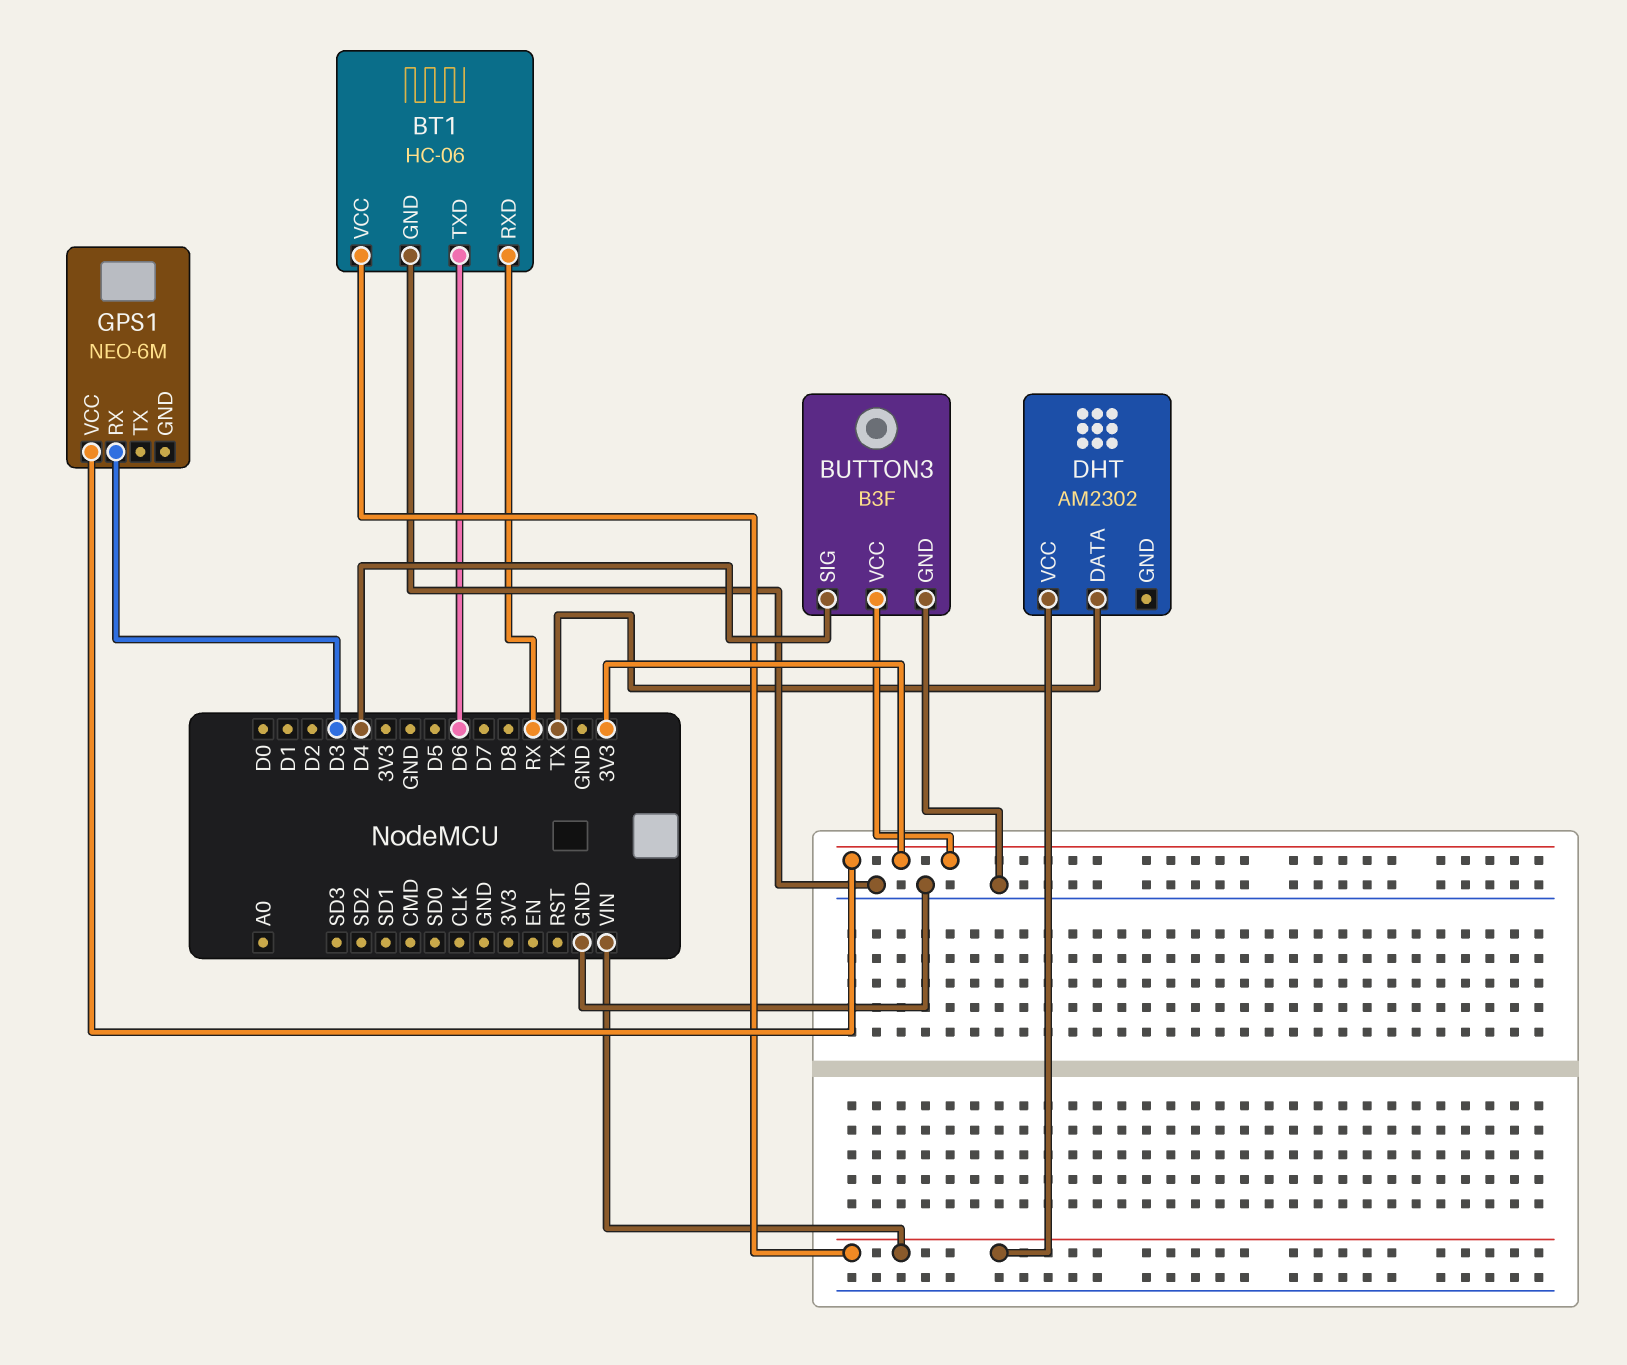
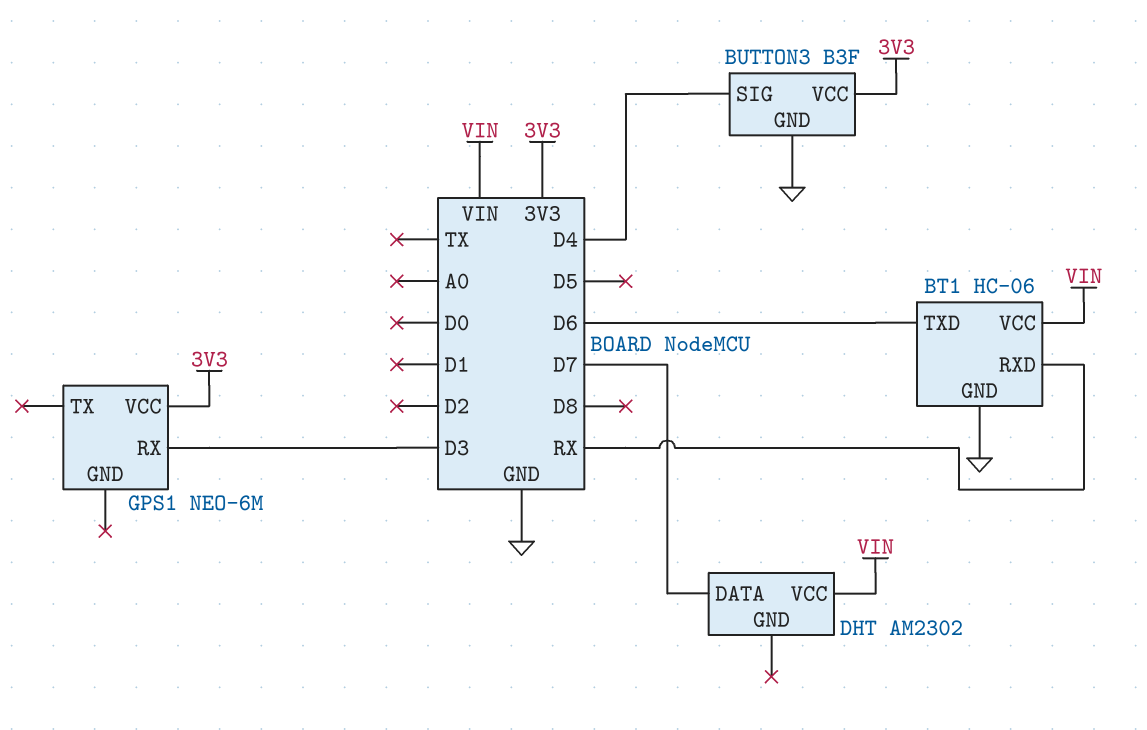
DHT pin DATA: TX -> D7

